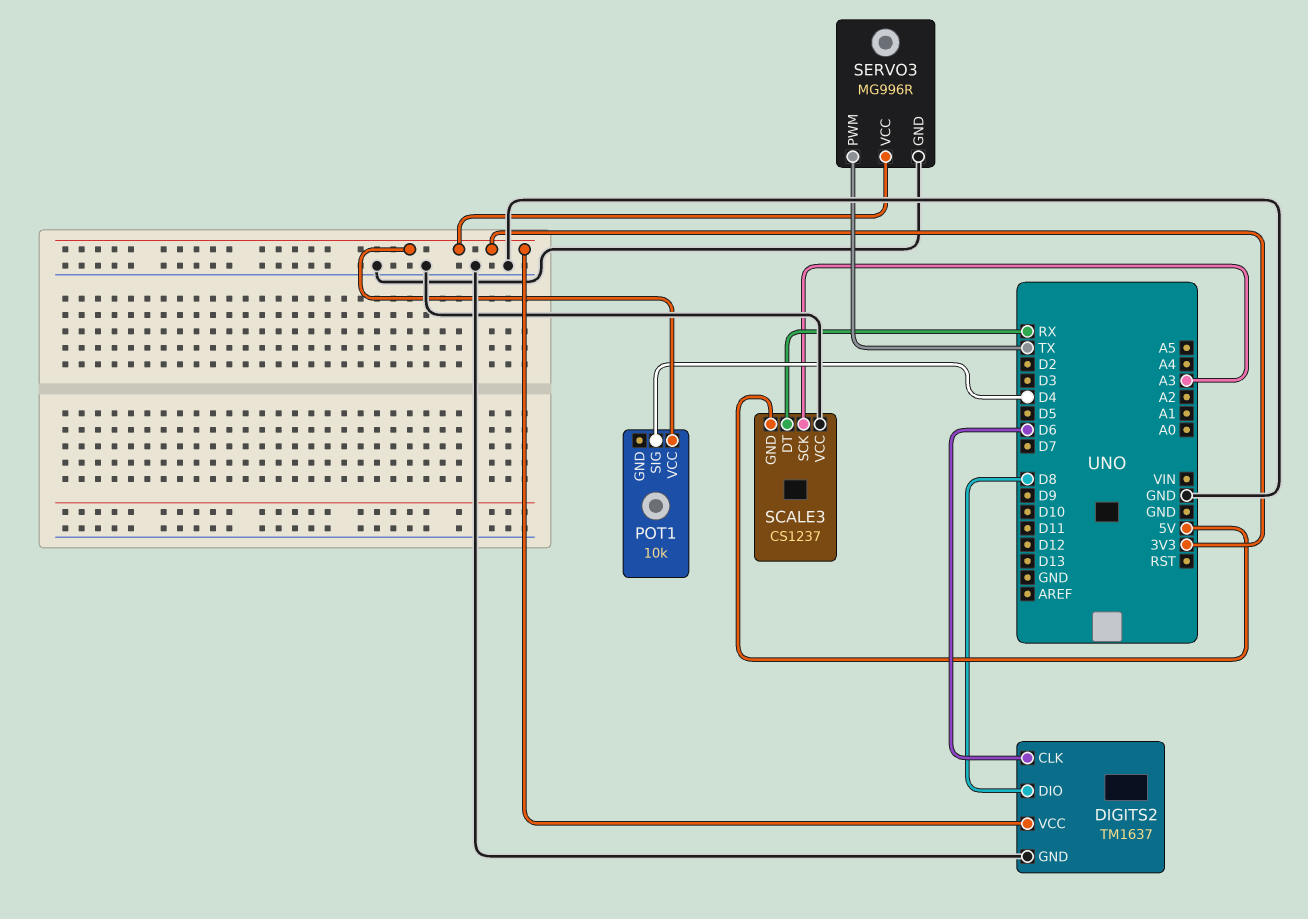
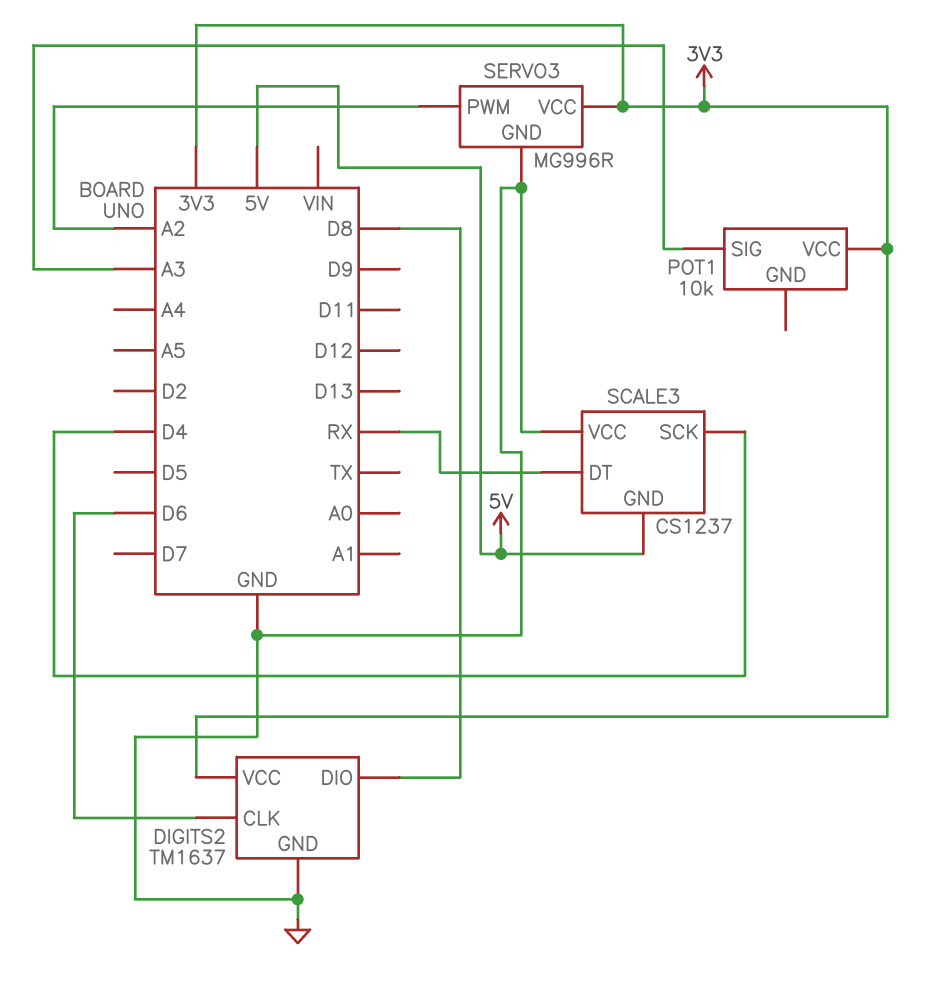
POT1 pin SIG: D4 -> A3
SCALE3 pin SCK: A3 -> D4
SERVO3 pin PWM: TX -> A2

